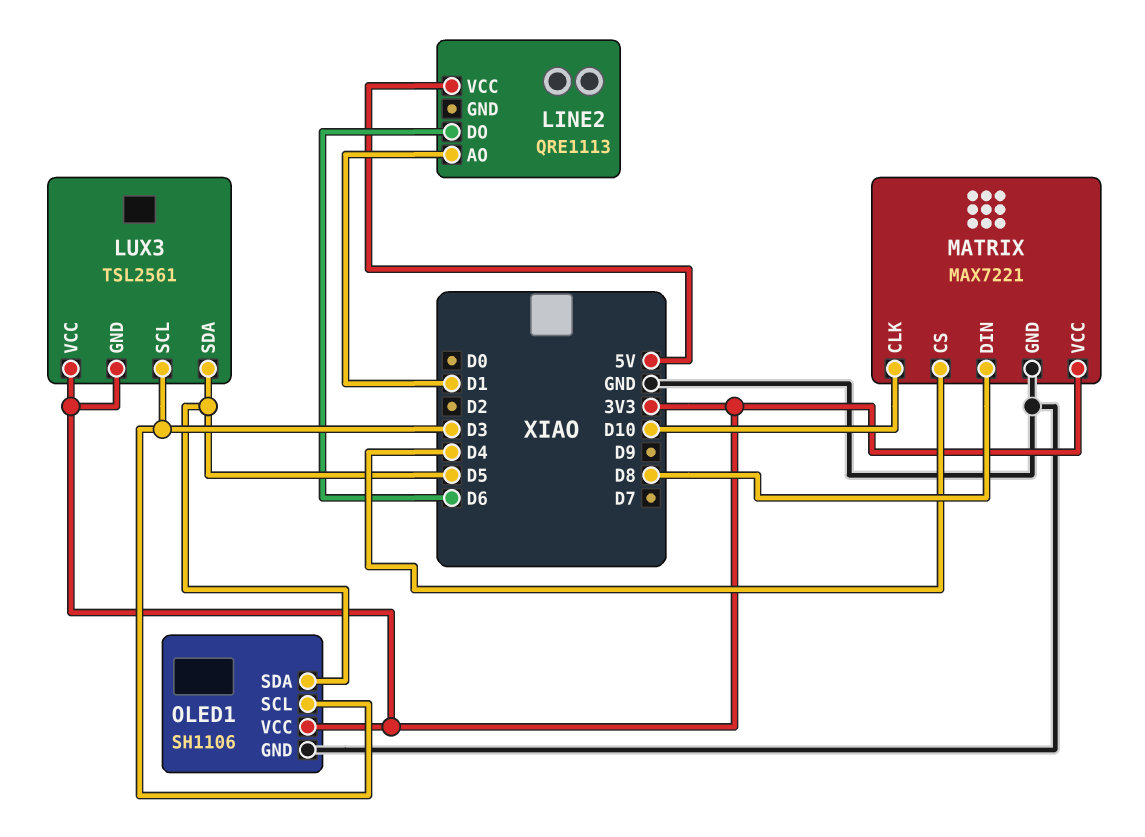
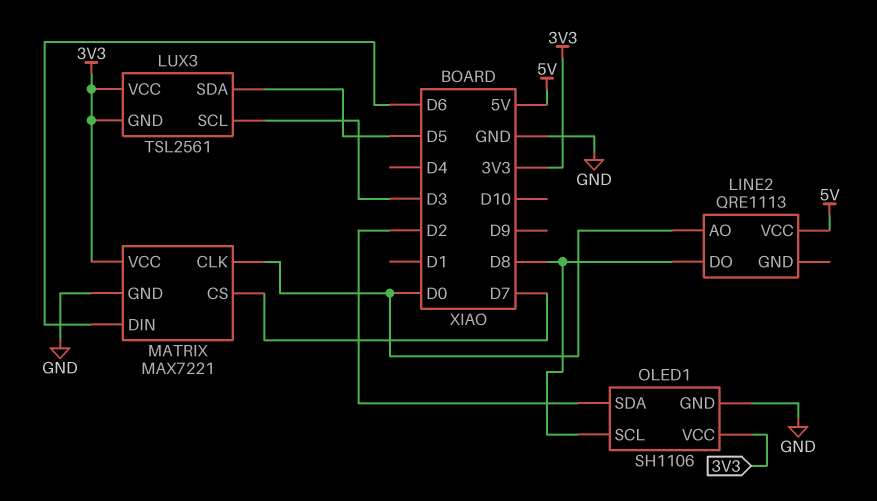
LINE2 pin AO: D1 -> D0
LINE2 pin DO: D6 -> D8
MATRIX pin CLK: D10 -> D0
MATRIX pin CS: D4 -> D7
MATRIX pin DIN: D8 -> D6
OLED1 pin SCL: D3 -> D8
OLED1 pin SDA: D5 -> D2

